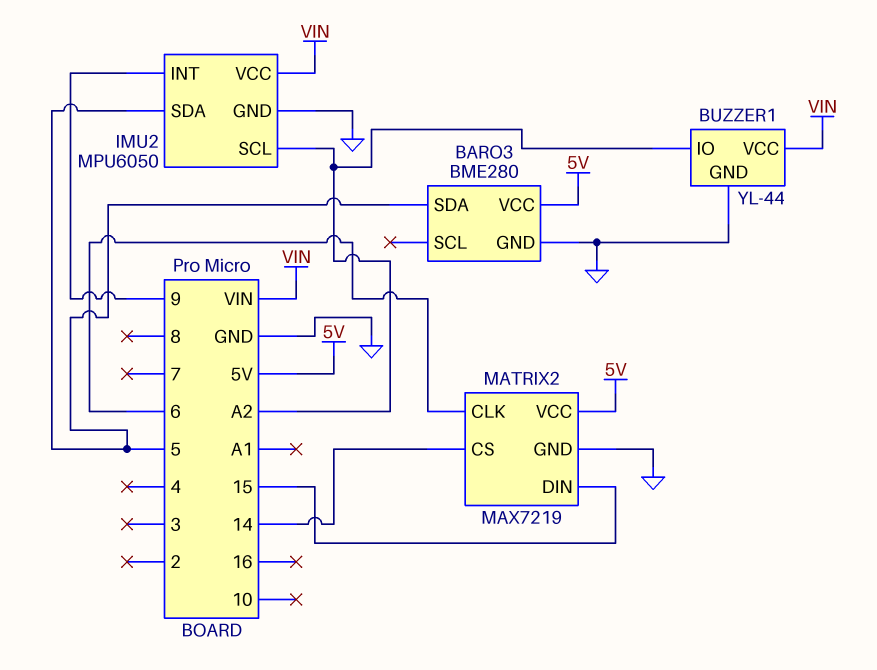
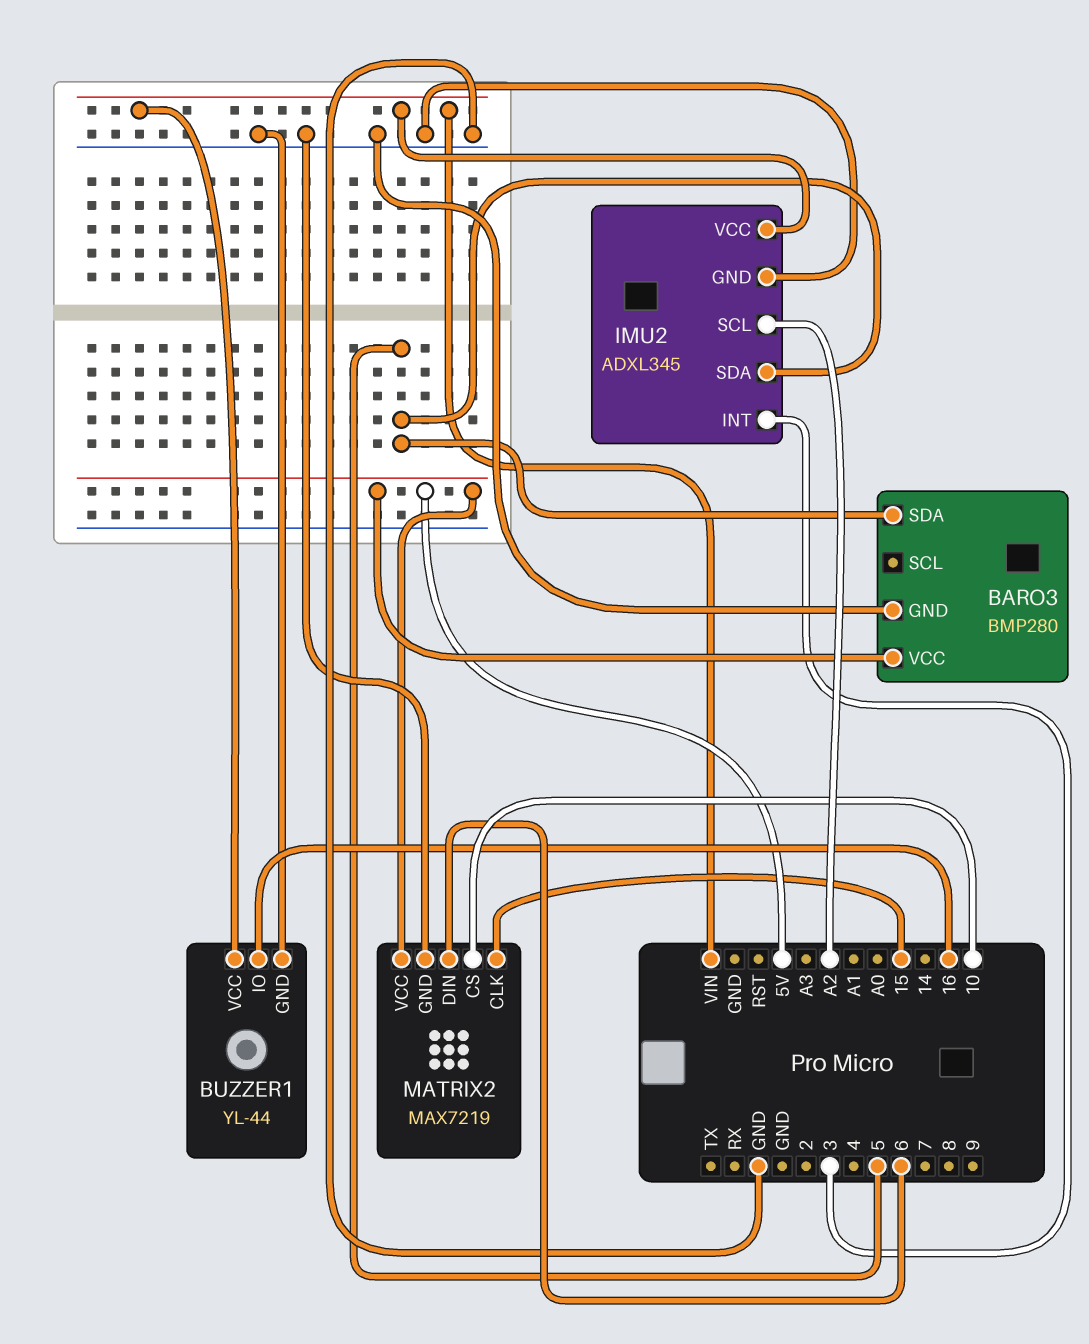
BARO3: BME280 -> BMP280
BUZZER1 pin IO: A2 -> 16
IMU2: MPU6050 -> ADXL345
IMU2 pin INT: 9 -> 3
MATRIX2 pin CLK: 6 -> 15
MATRIX2 pin CS: 14 -> 10
MATRIX2 pin DIN: 15 -> 6

